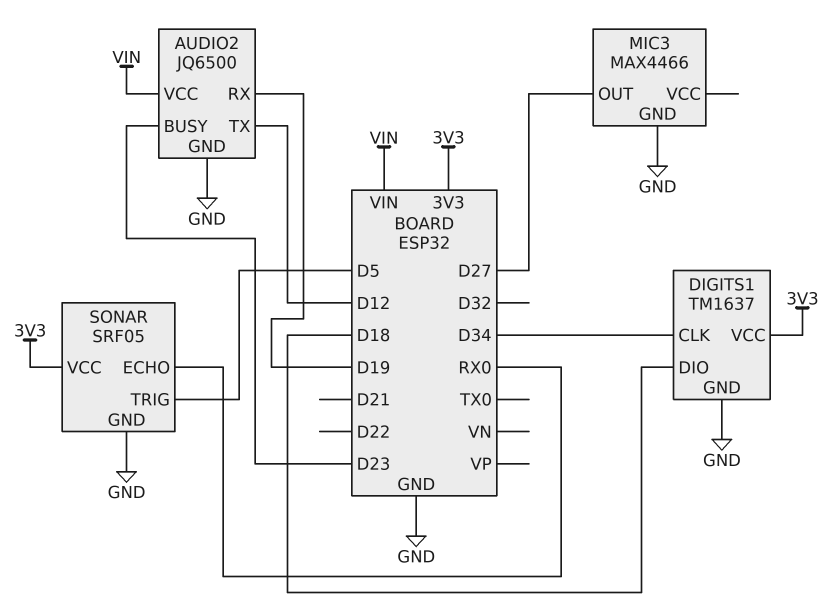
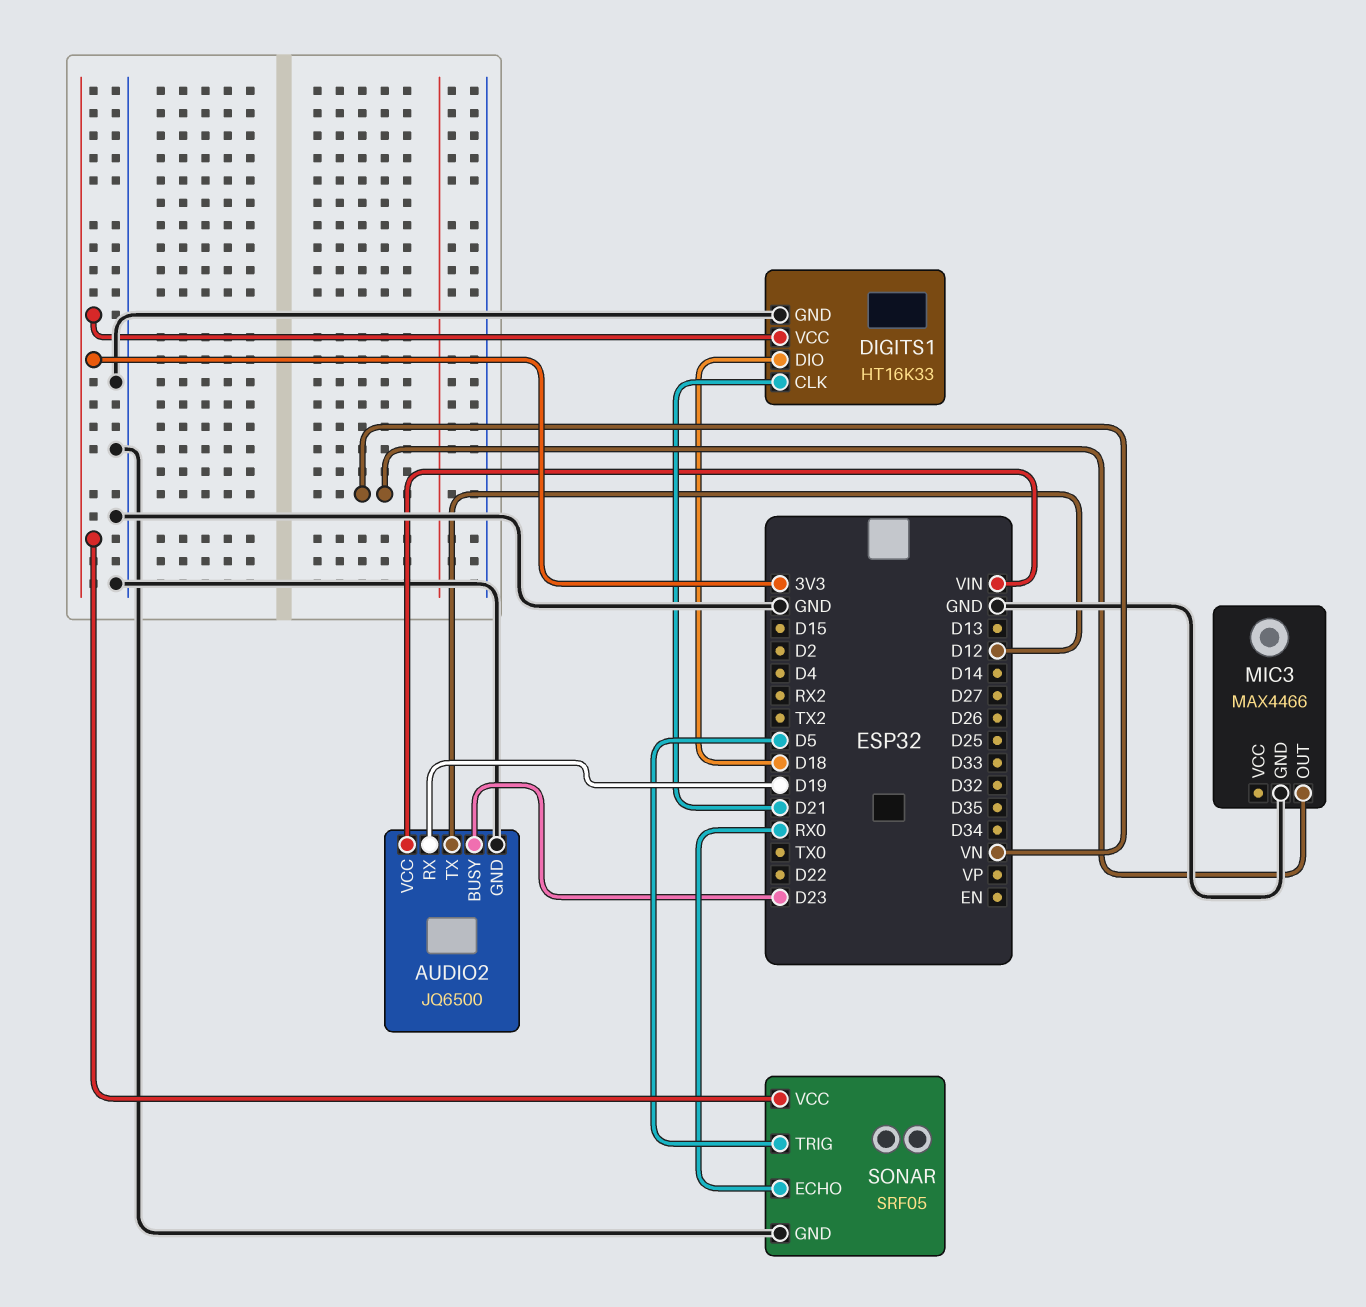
DIGITS1: TM1637 -> HT16K33
DIGITS1 pin CLK: D34 -> D21
MIC3 pin OUT: D27 -> VN

